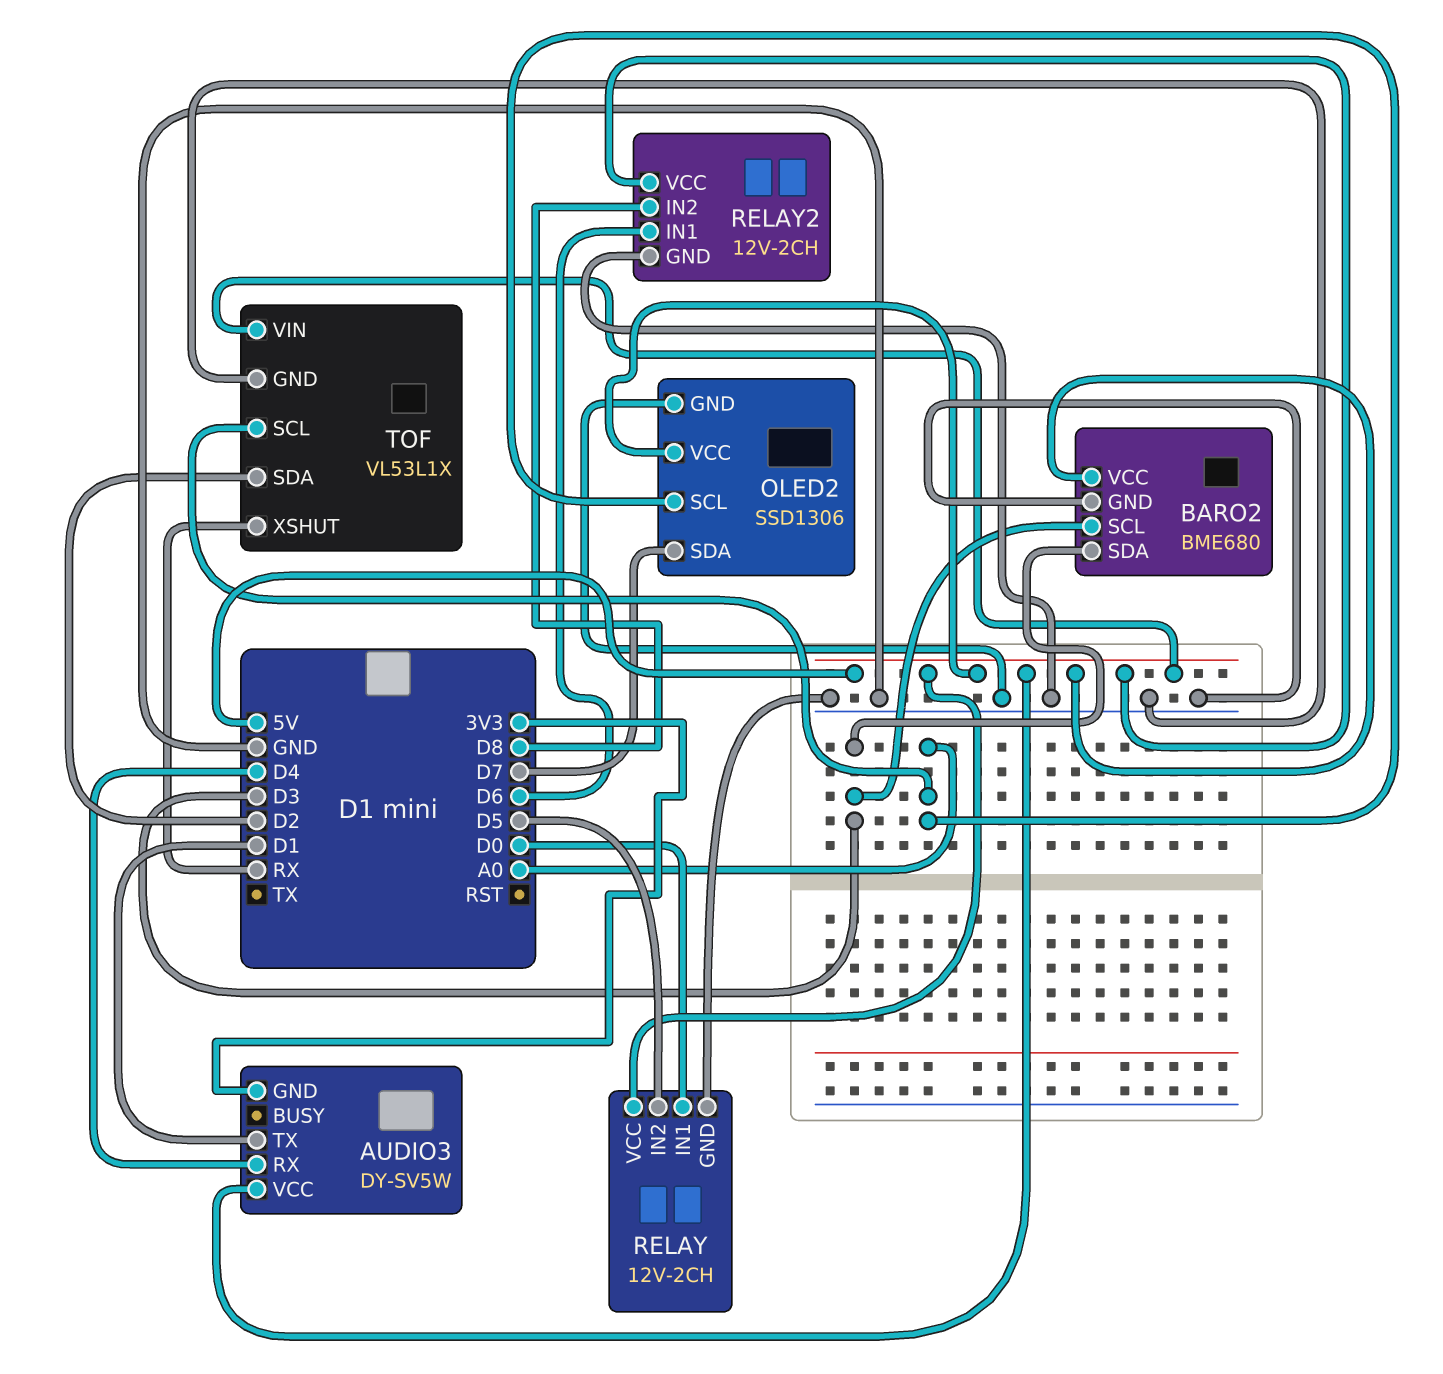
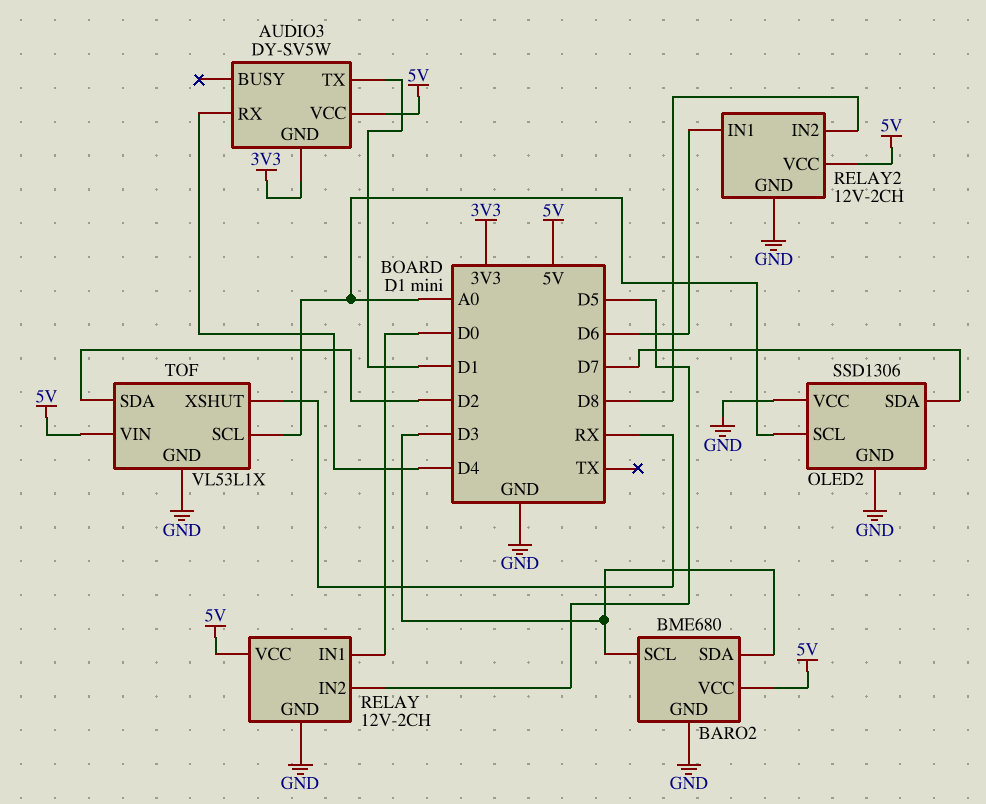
OLED2 pin VCC: 5V -> GND

